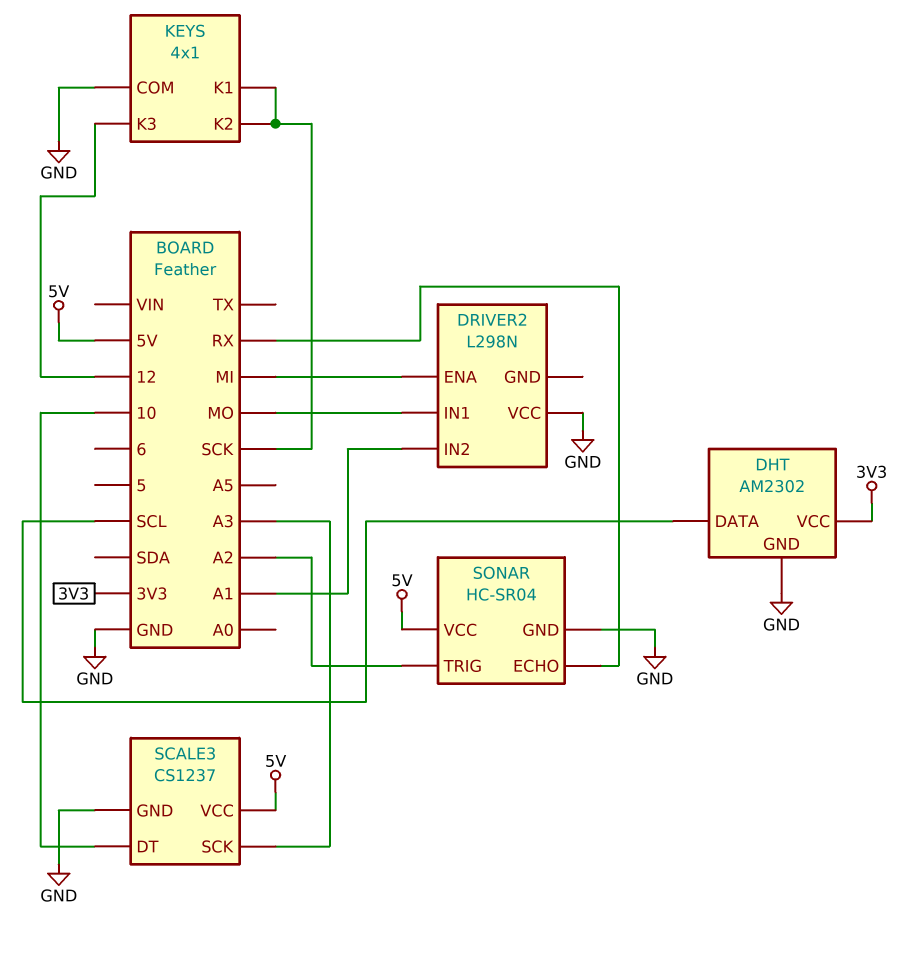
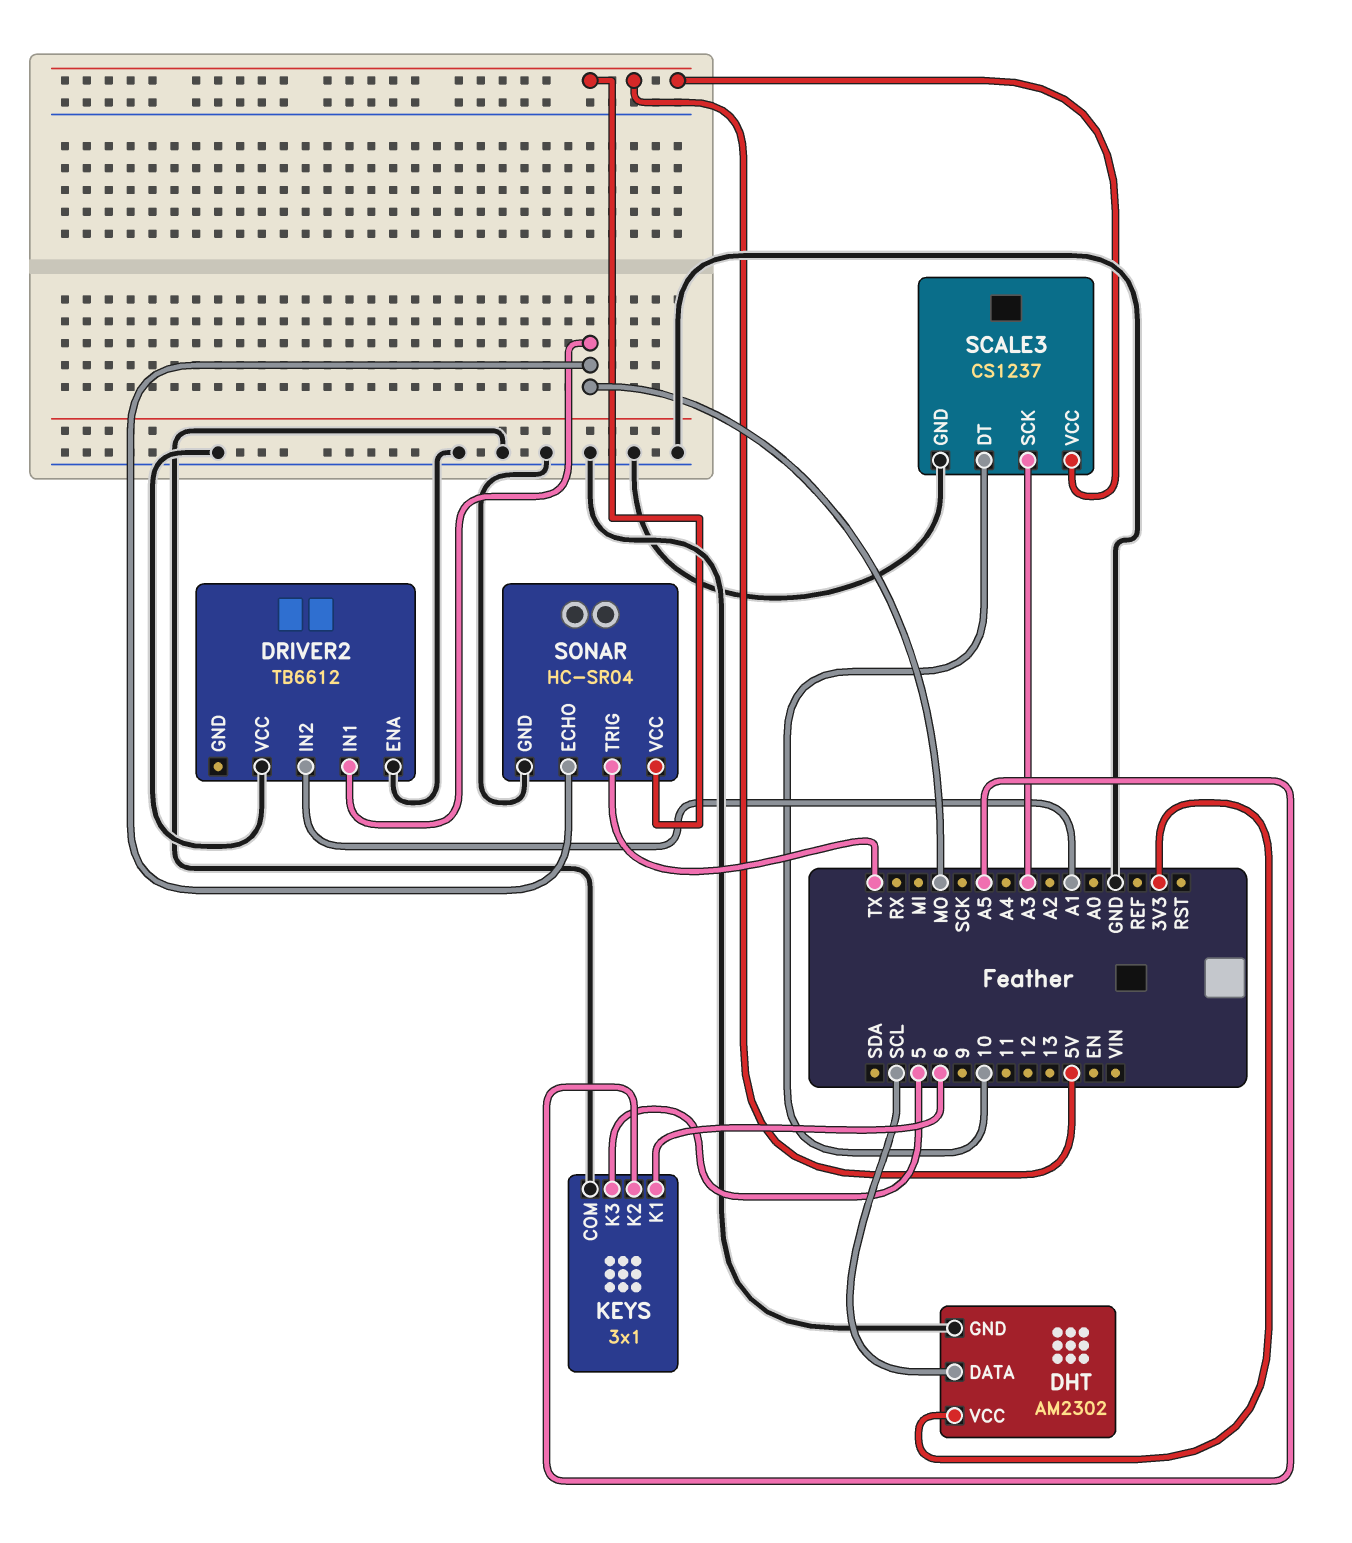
DRIVER2: L298N -> TB6612
DRIVER2 pin ENA: MI -> GND
KEYS: 4x1 -> 3x1
KEYS pin K1: SCK -> 6
KEYS pin K2: SCK -> A5
KEYS pin K3: 12 -> 5
SONAR pin ECHO: RX -> MO
SONAR pin TRIG: A2 -> TX

